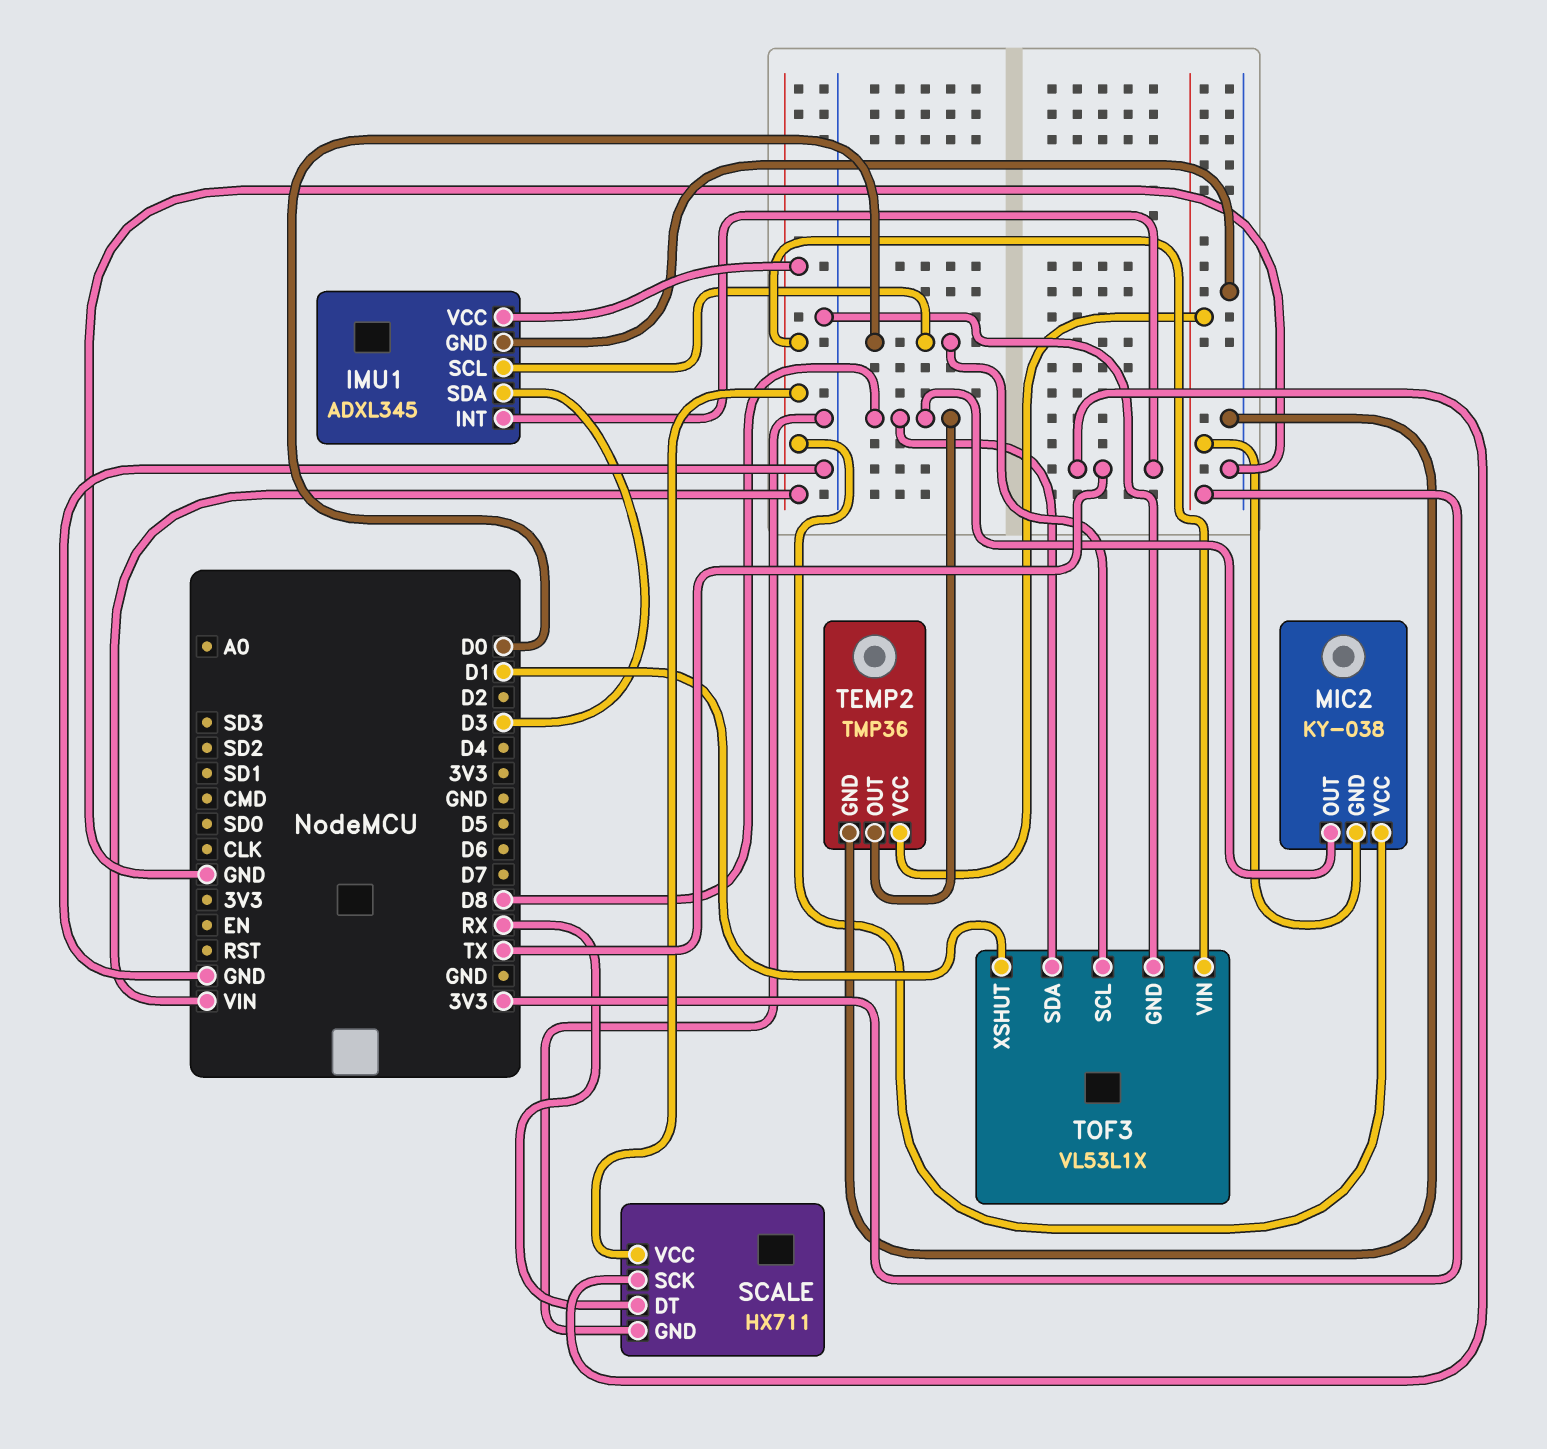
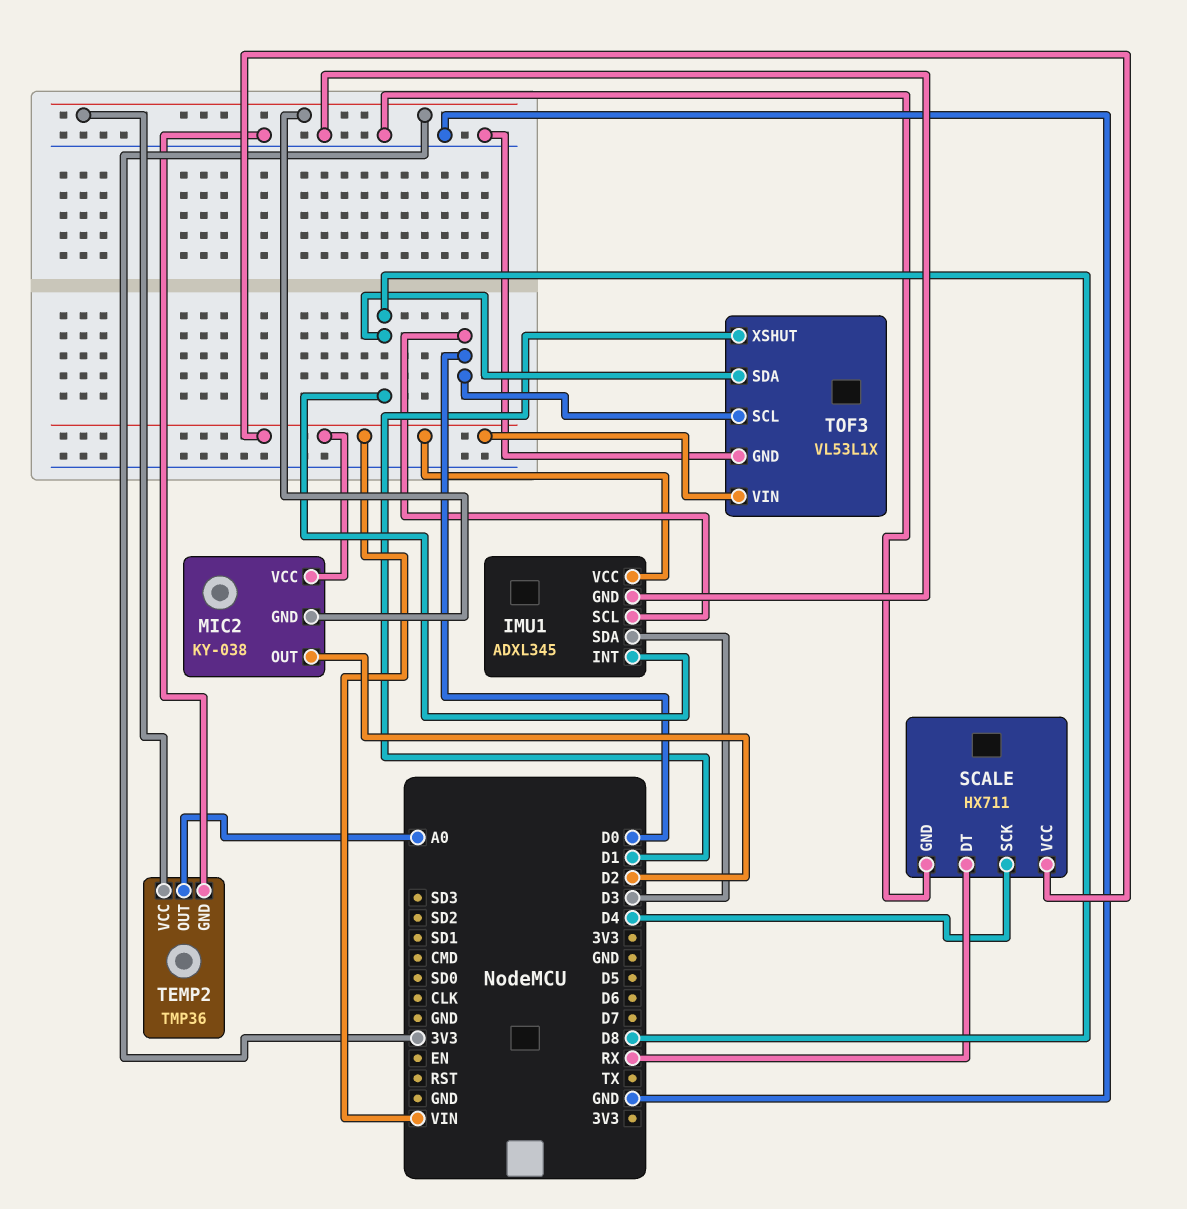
IMU1 pin INT: TX -> D8
MIC2 pin OUT: D8 -> D2
SCALE pin SCK: TX -> D4
TEMP2 pin OUT: D8 -> A0

